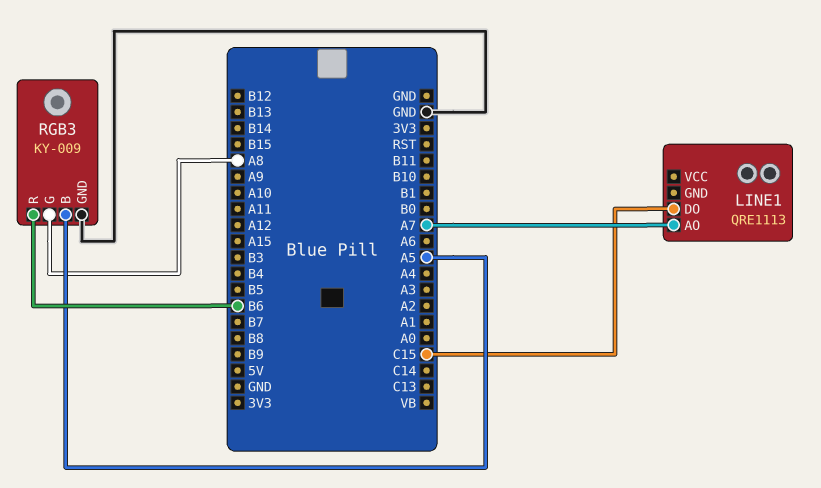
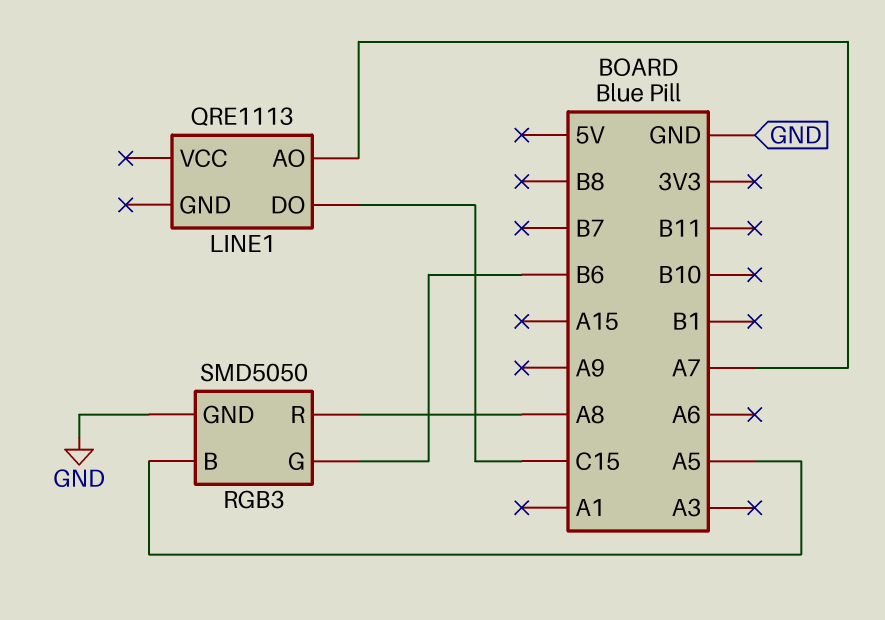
RGB3: KY-009 -> SMD5050
RGB3 pin G: A8 -> B6
RGB3 pin R: B6 -> A8

